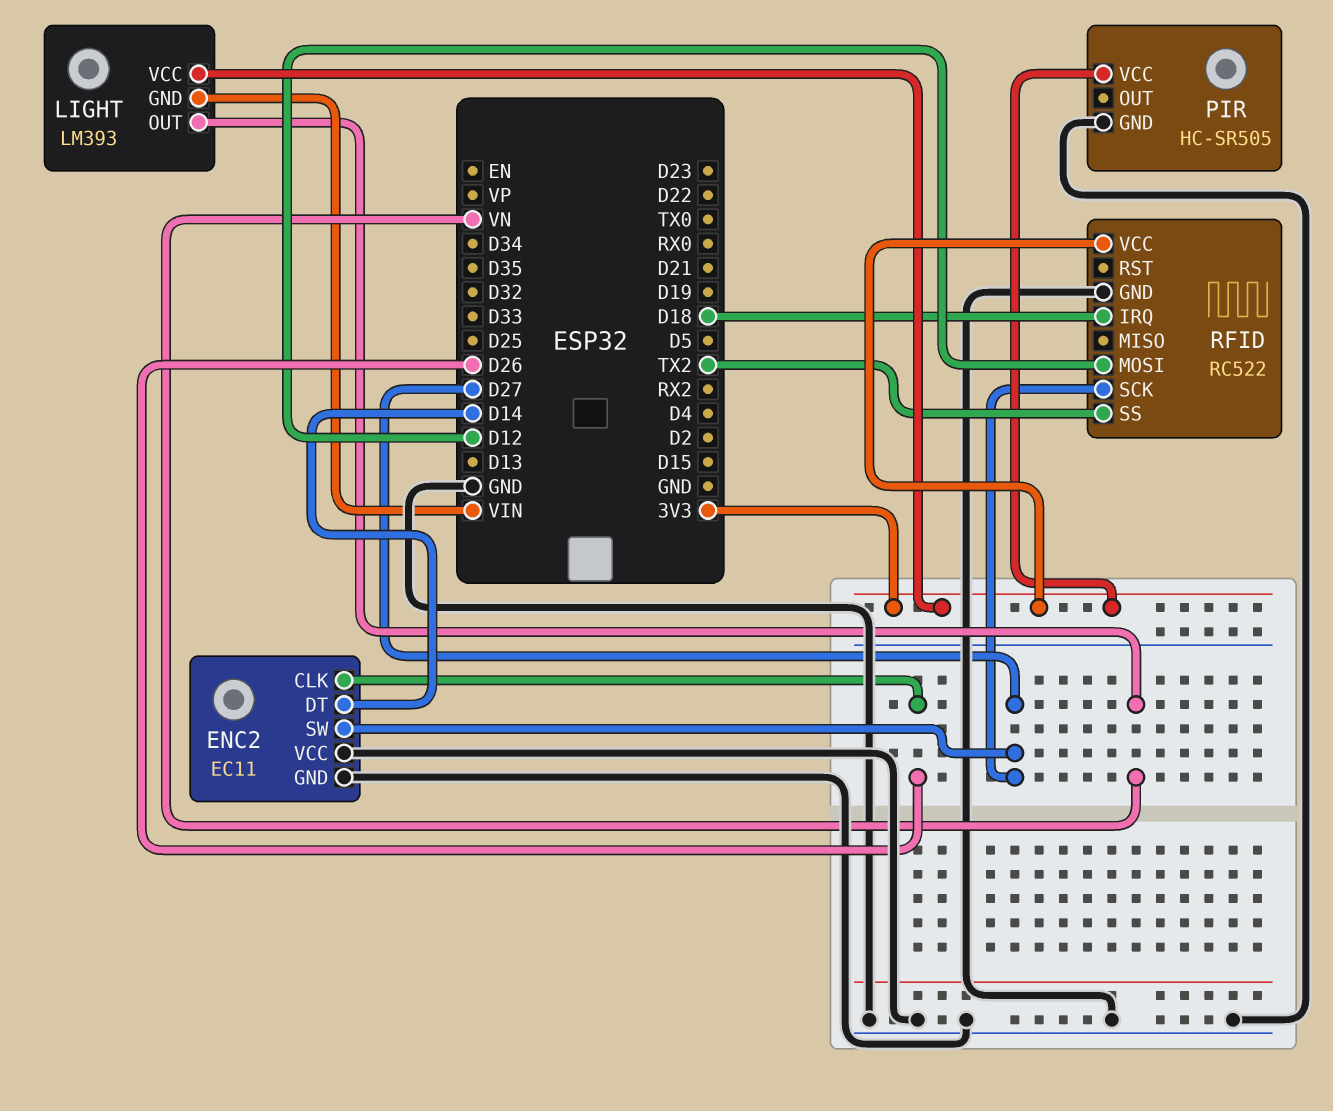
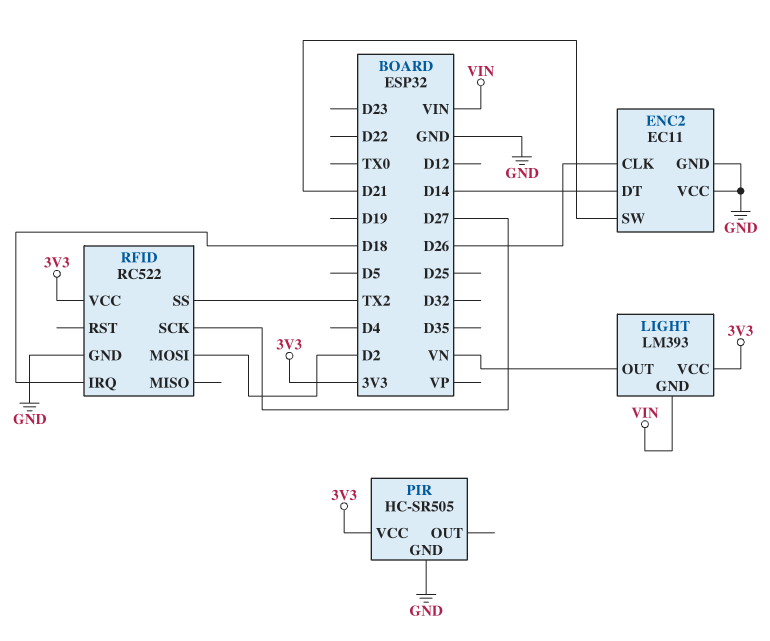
ENC2 pin SW: D27 -> D21
RFID pin MOSI: D12 -> D2

